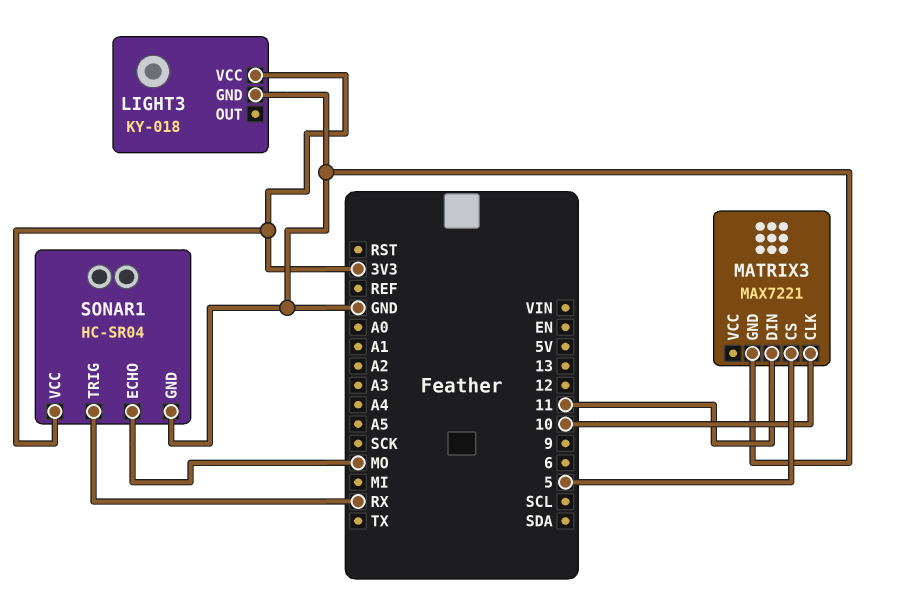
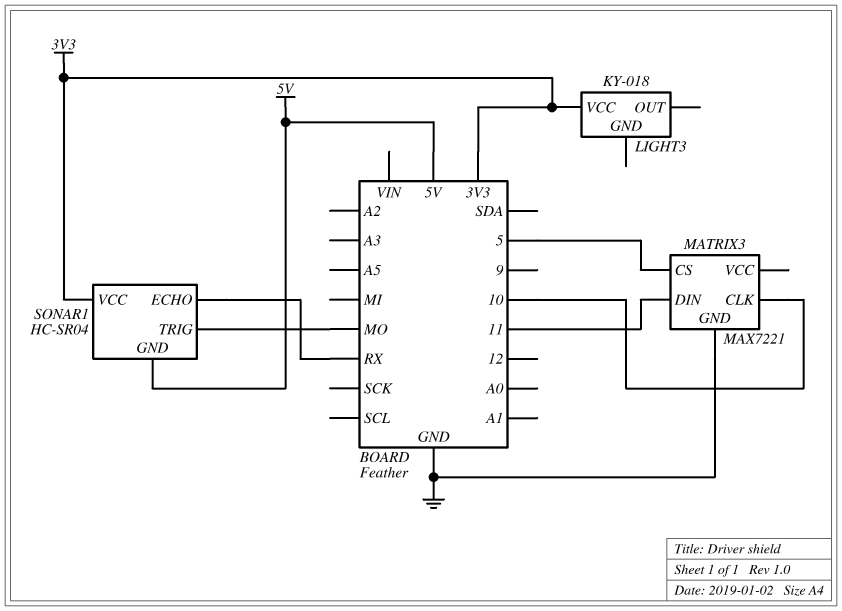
LIGHT3 pin GND: GND -> none
SONAR1 pin ECHO: MO -> RX
SONAR1 pin GND: GND -> 5V
SONAR1 pin TRIG: RX -> MO

